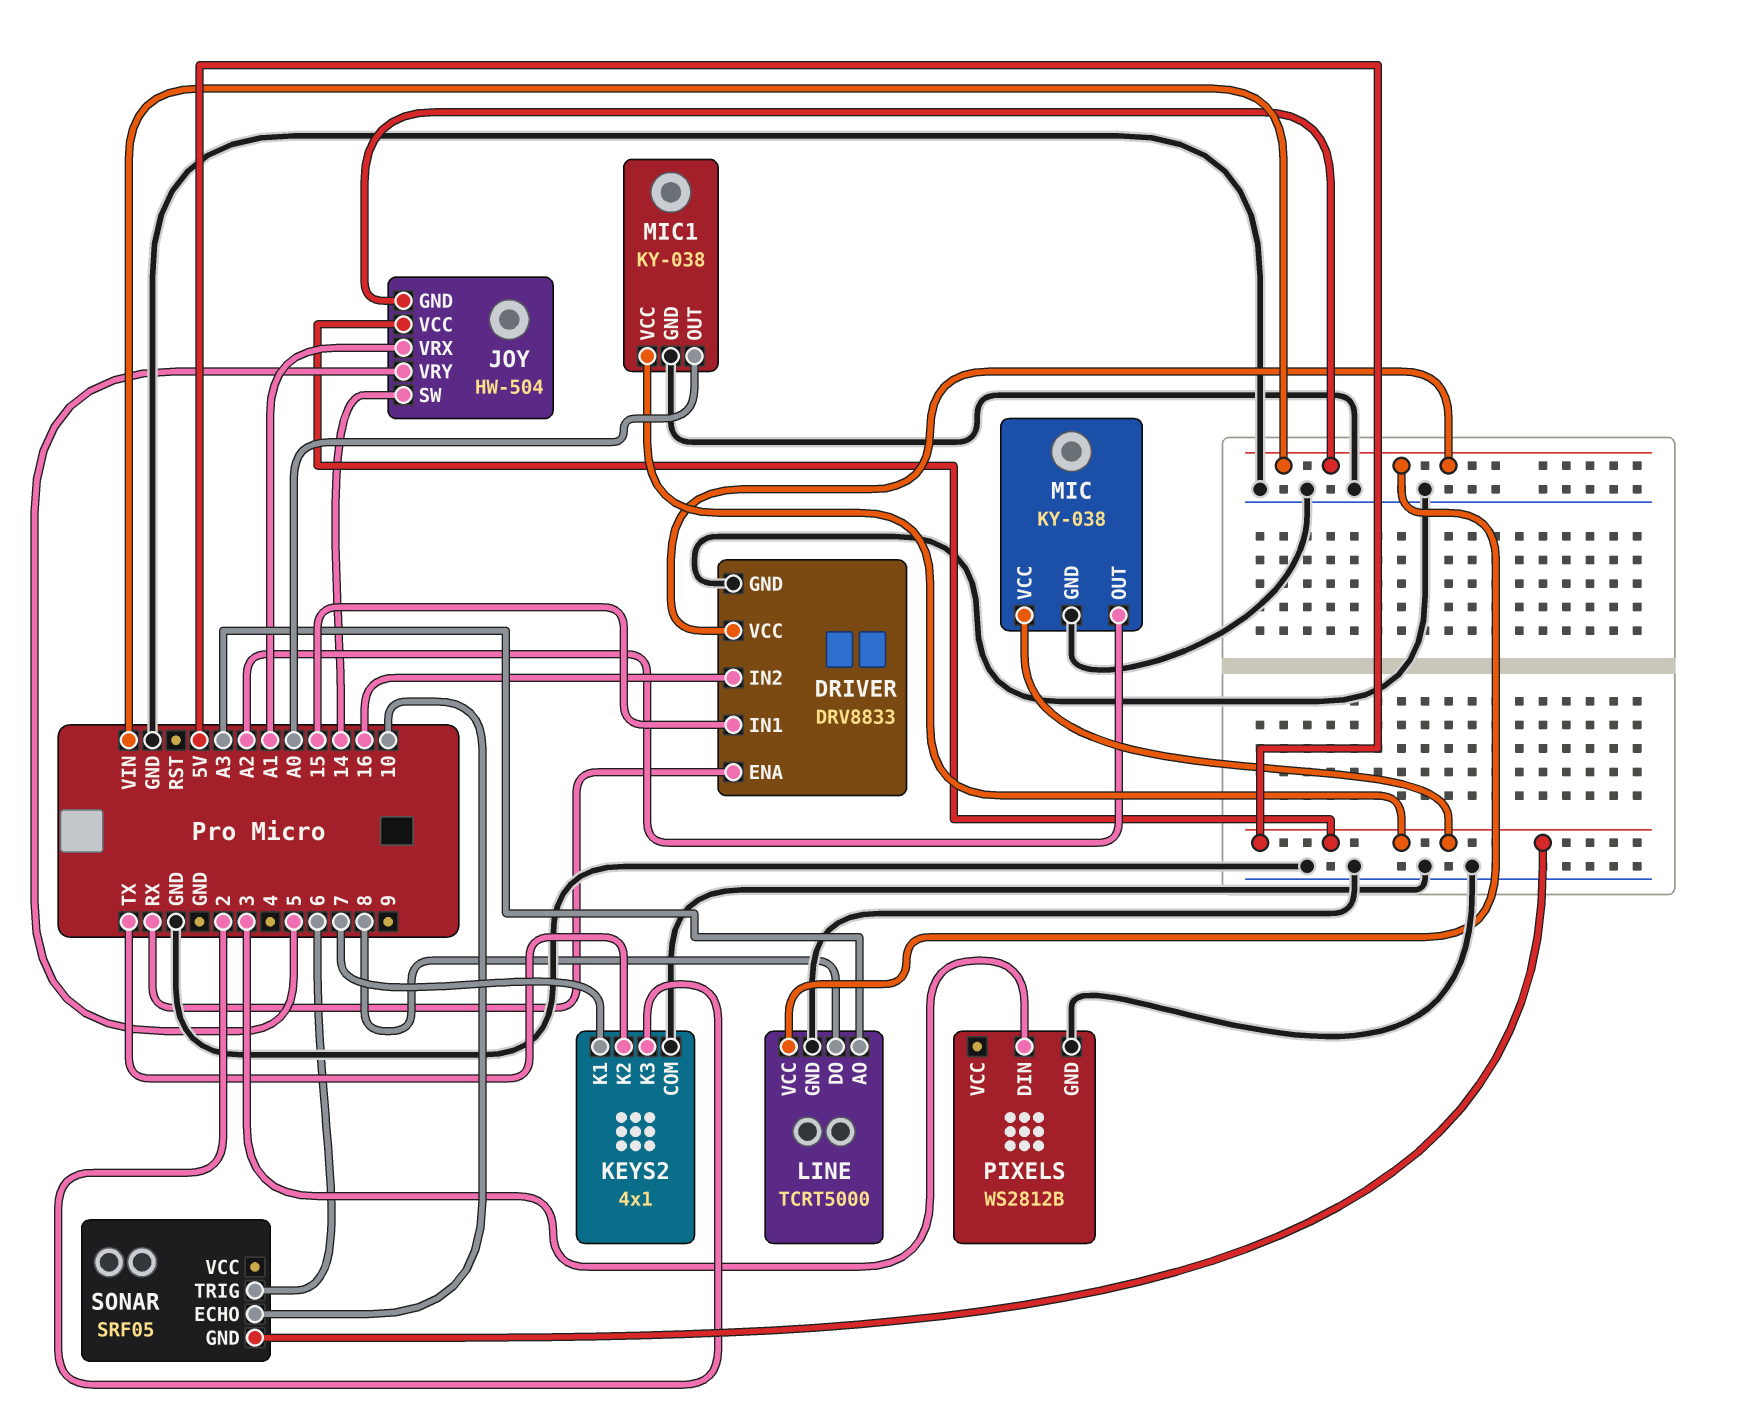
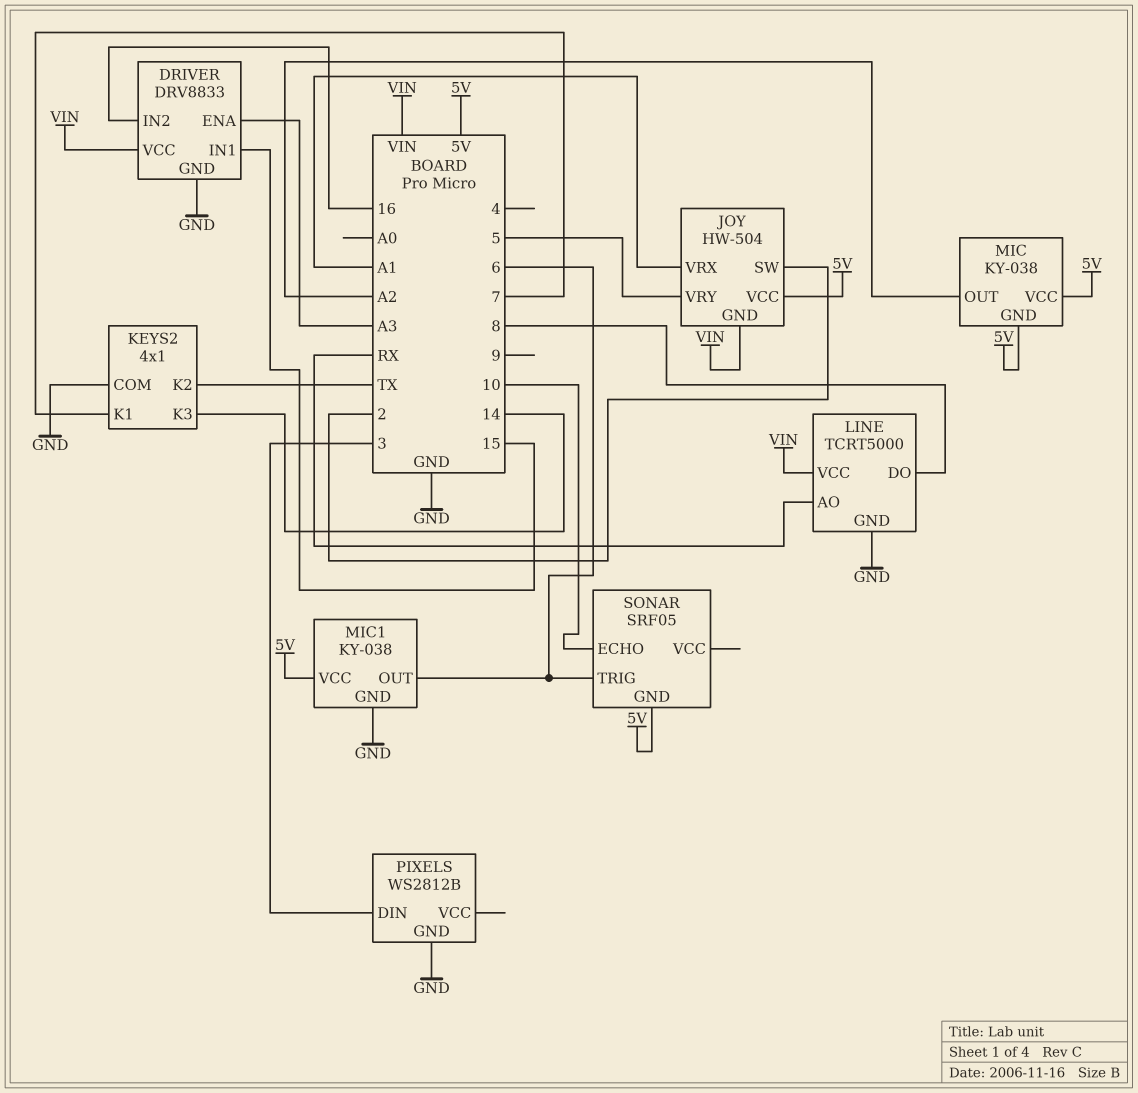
DRIVER pin ENA: RX -> A3
JOY pin SW: 14 -> 2
KEYS2 pin K3: 2 -> 14
LINE pin AO: A3 -> RX
MIC pin GND: GND -> 5V
MIC1 pin OUT: A0 -> 6

